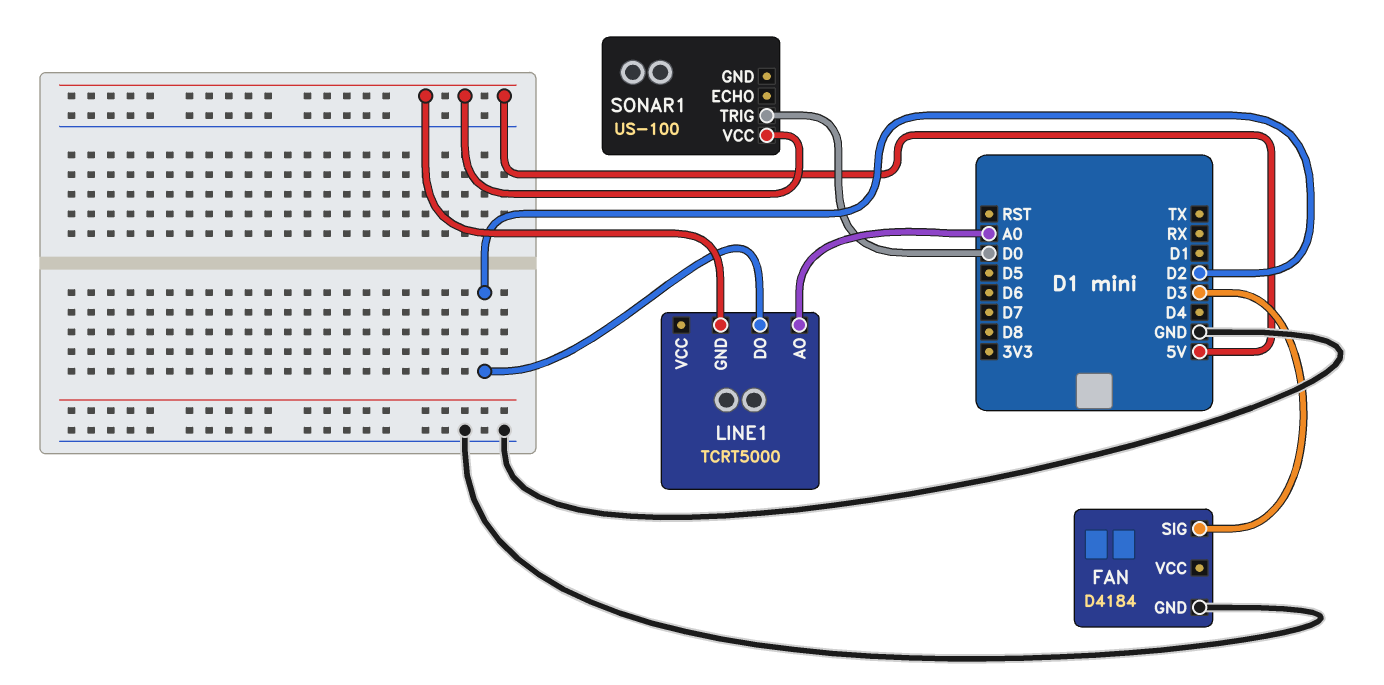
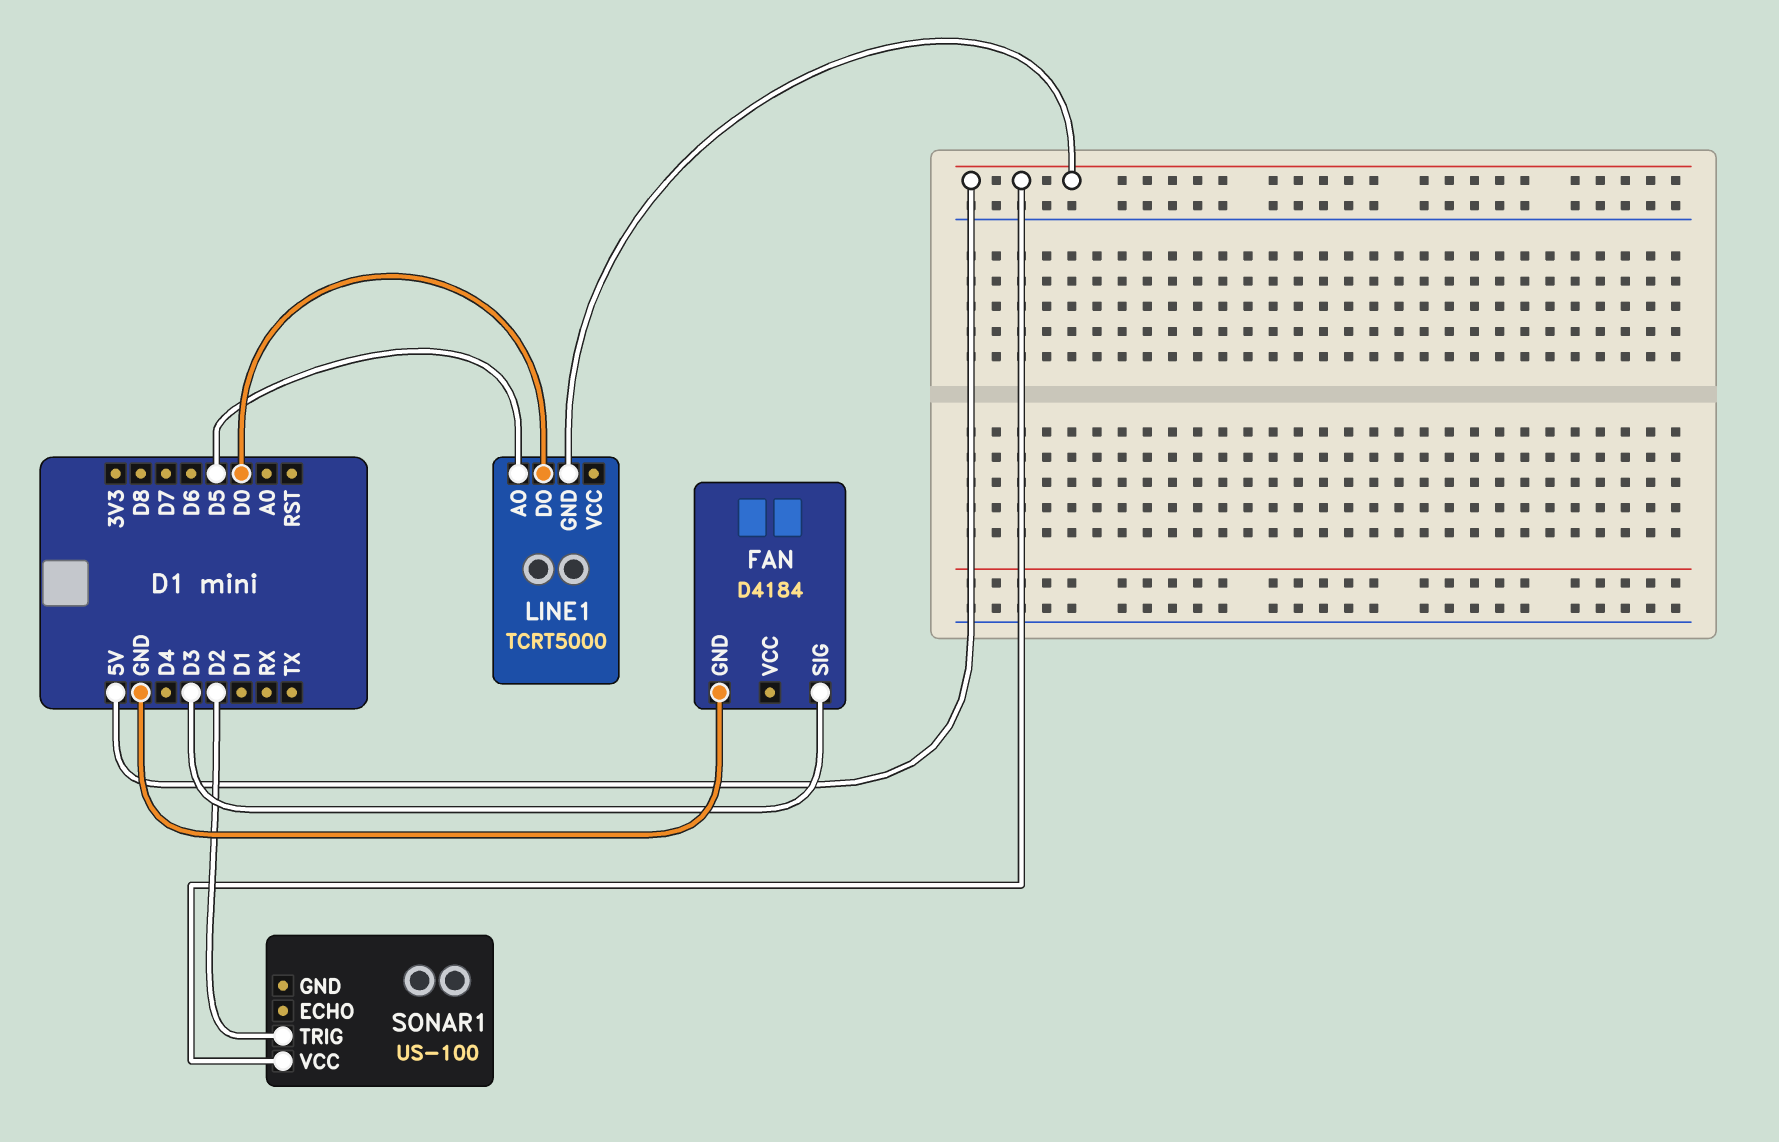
LINE1 pin AO: A0 -> D5
LINE1 pin DO: D2 -> D0
SONAR1 pin TRIG: D0 -> D2

